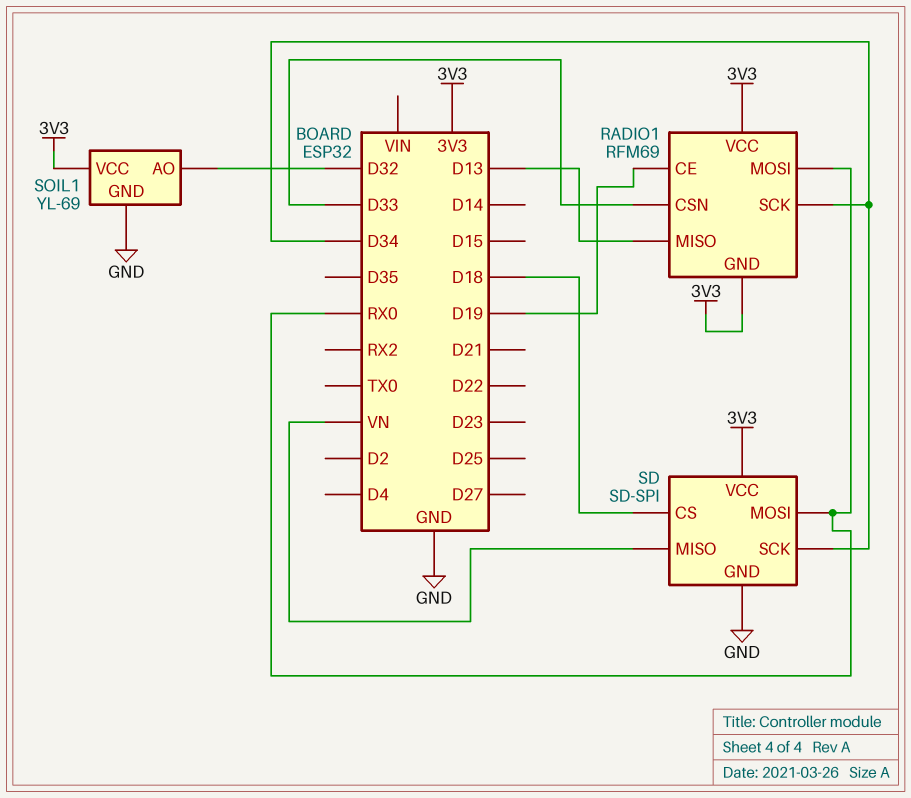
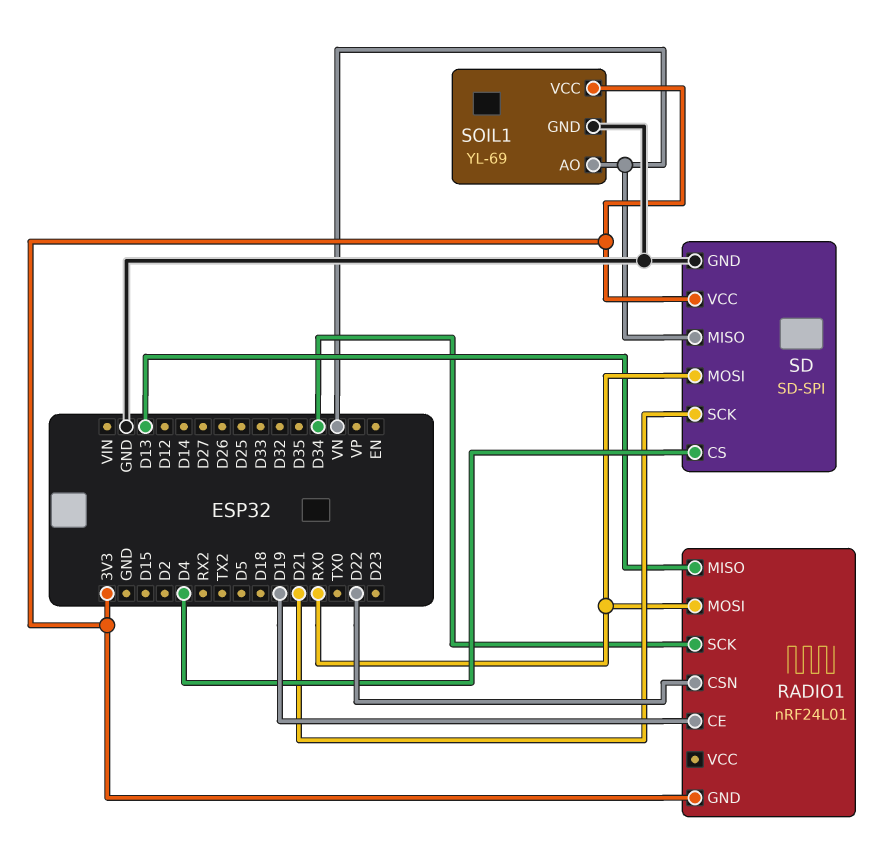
RADIO1: RFM69 -> nRF24L01
RADIO1 pin CSN: D33 -> D22
RADIO1 pin VCC: 3V3 -> none
SD pin CS: D18 -> D4
SD pin SCK: D34 -> D21
SOIL1 pin AO: D32 -> VN

